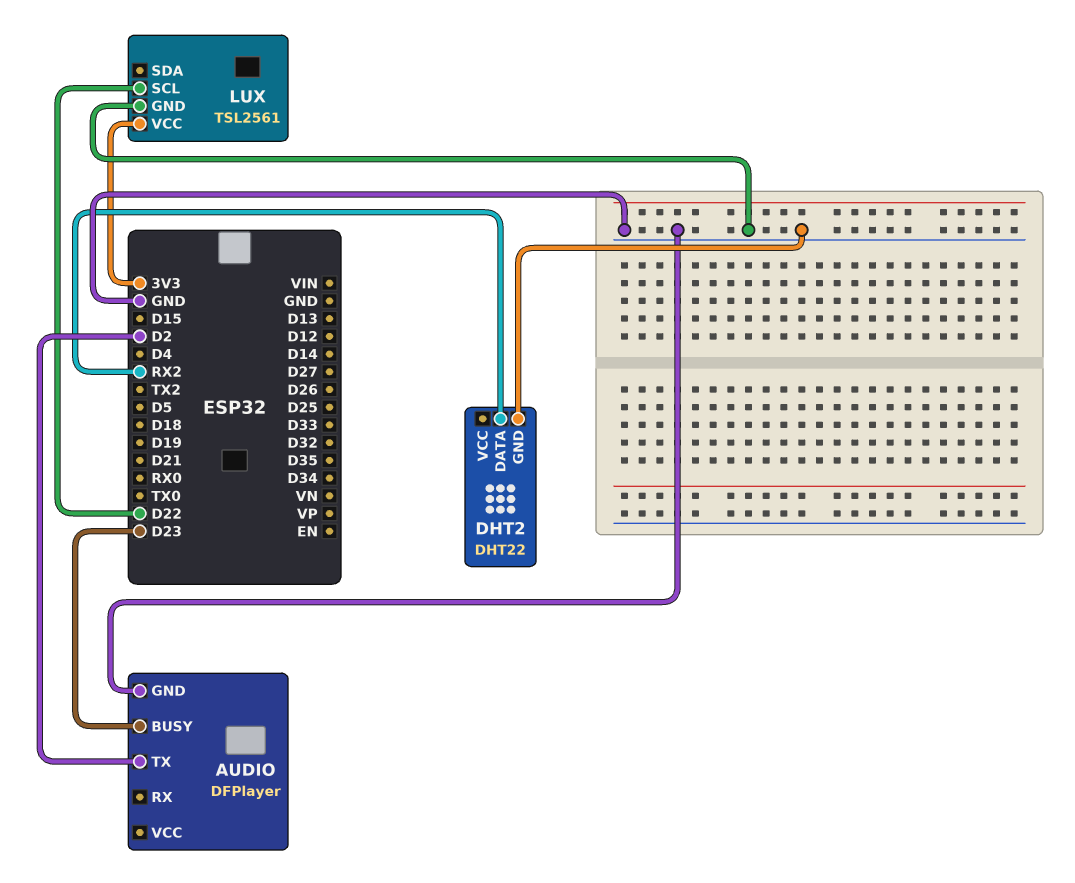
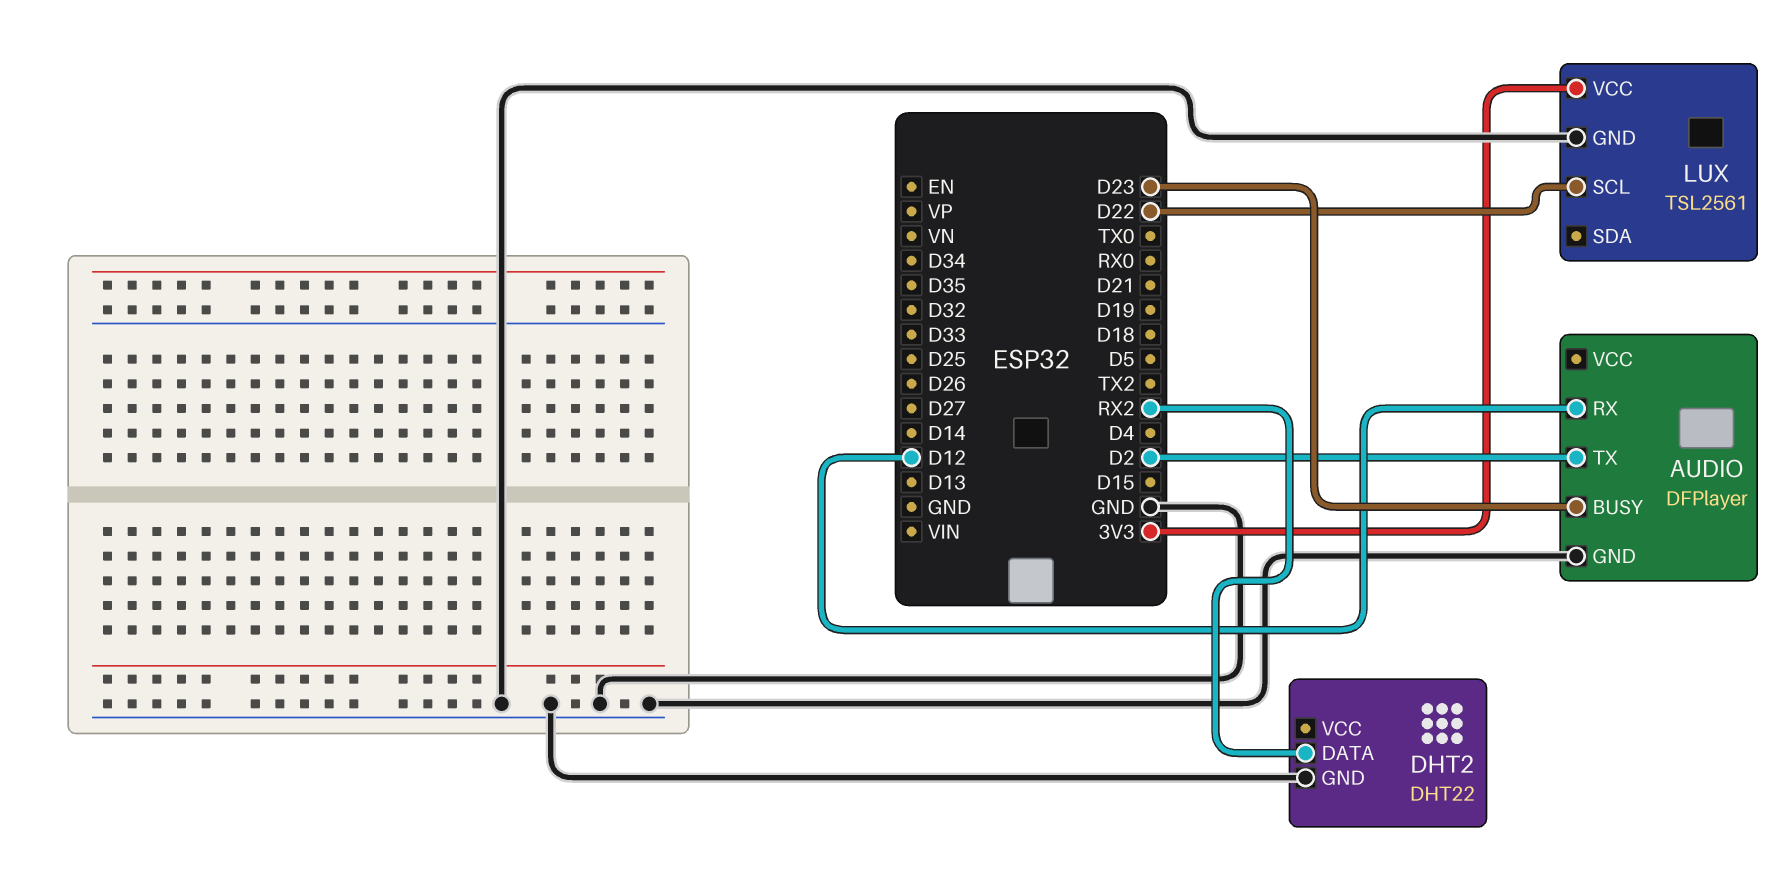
AUDIO pin RX: none -> D12

